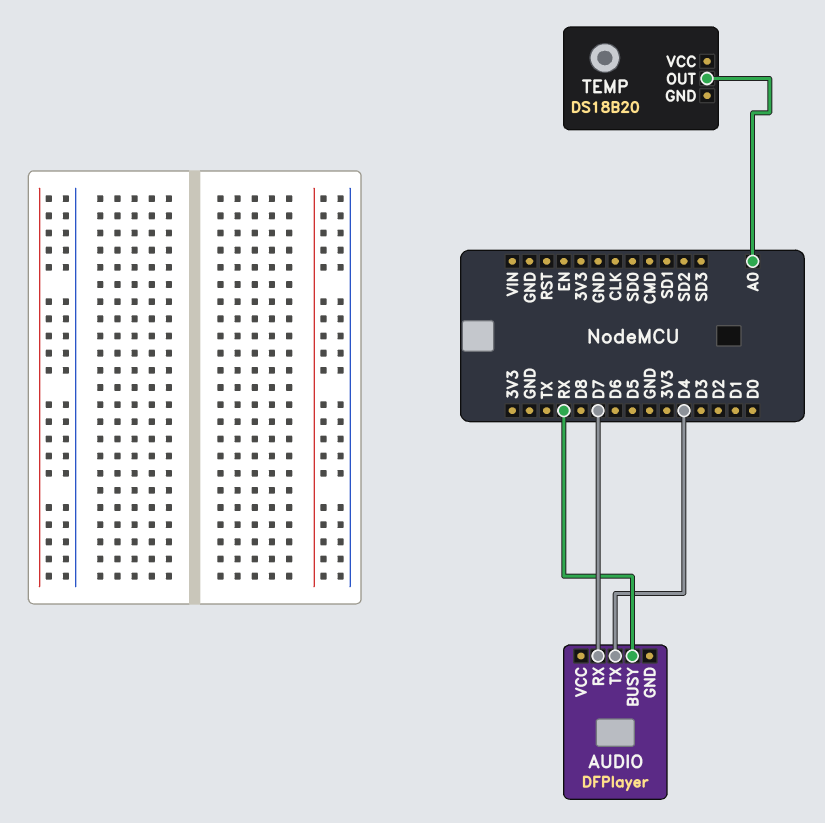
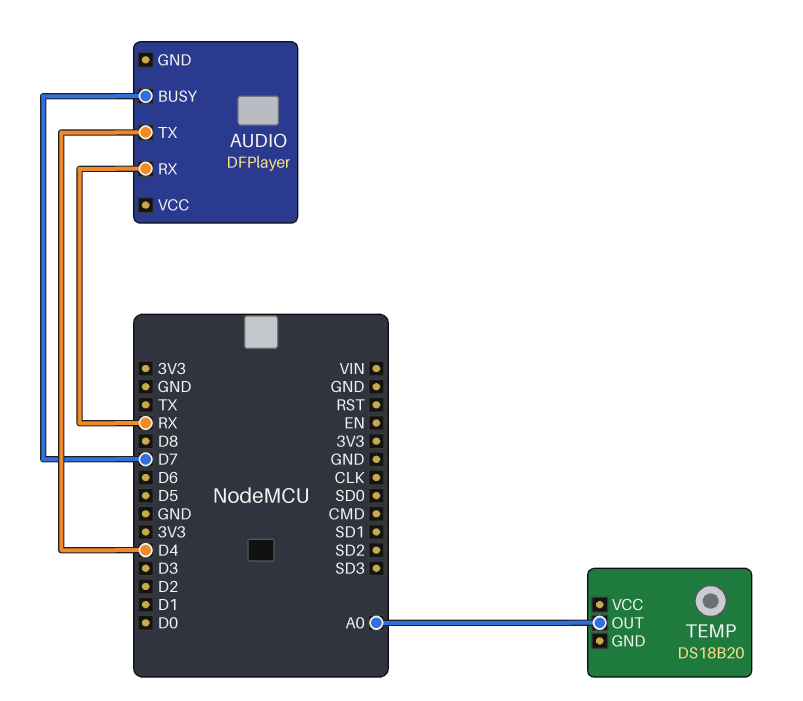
AUDIO pin BUSY: RX -> D7
AUDIO pin RX: D7 -> RX

